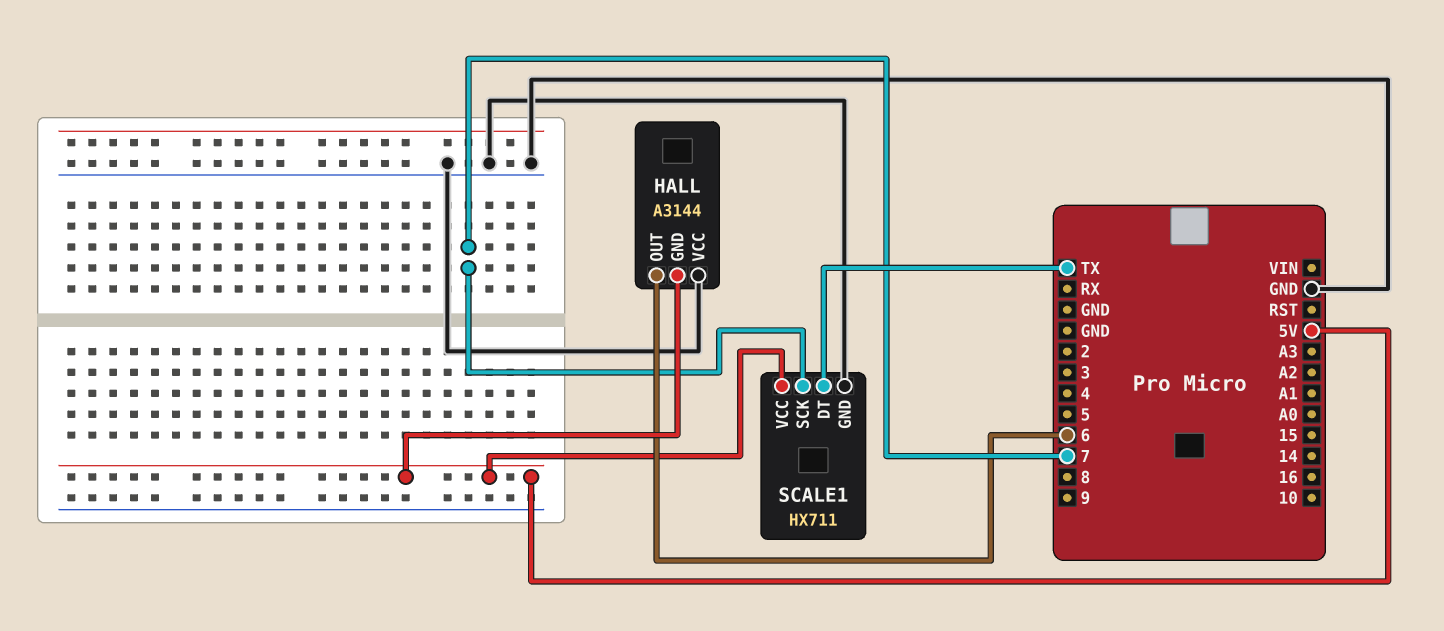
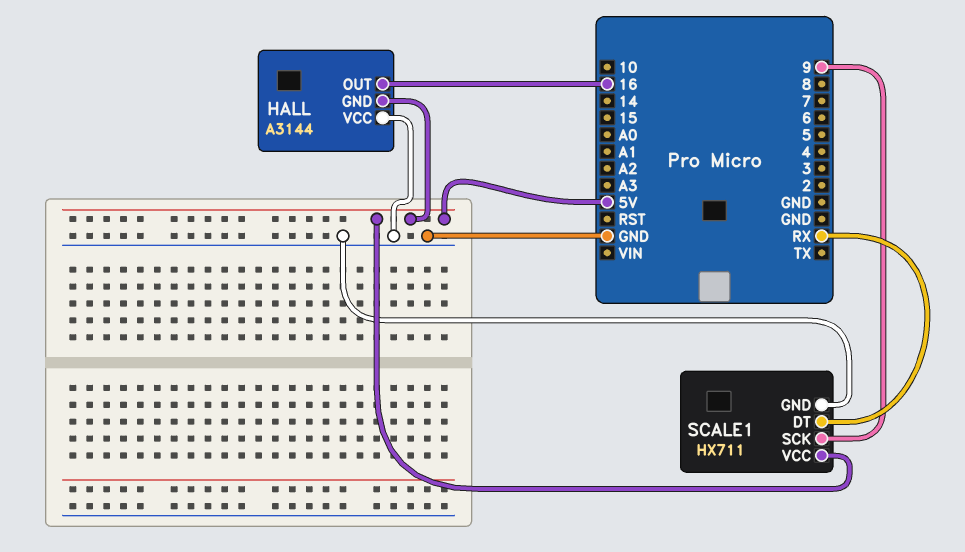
HALL pin OUT: 6 -> 16
SCALE1 pin DT: TX -> RX
SCALE1 pin SCK: 7 -> 9

